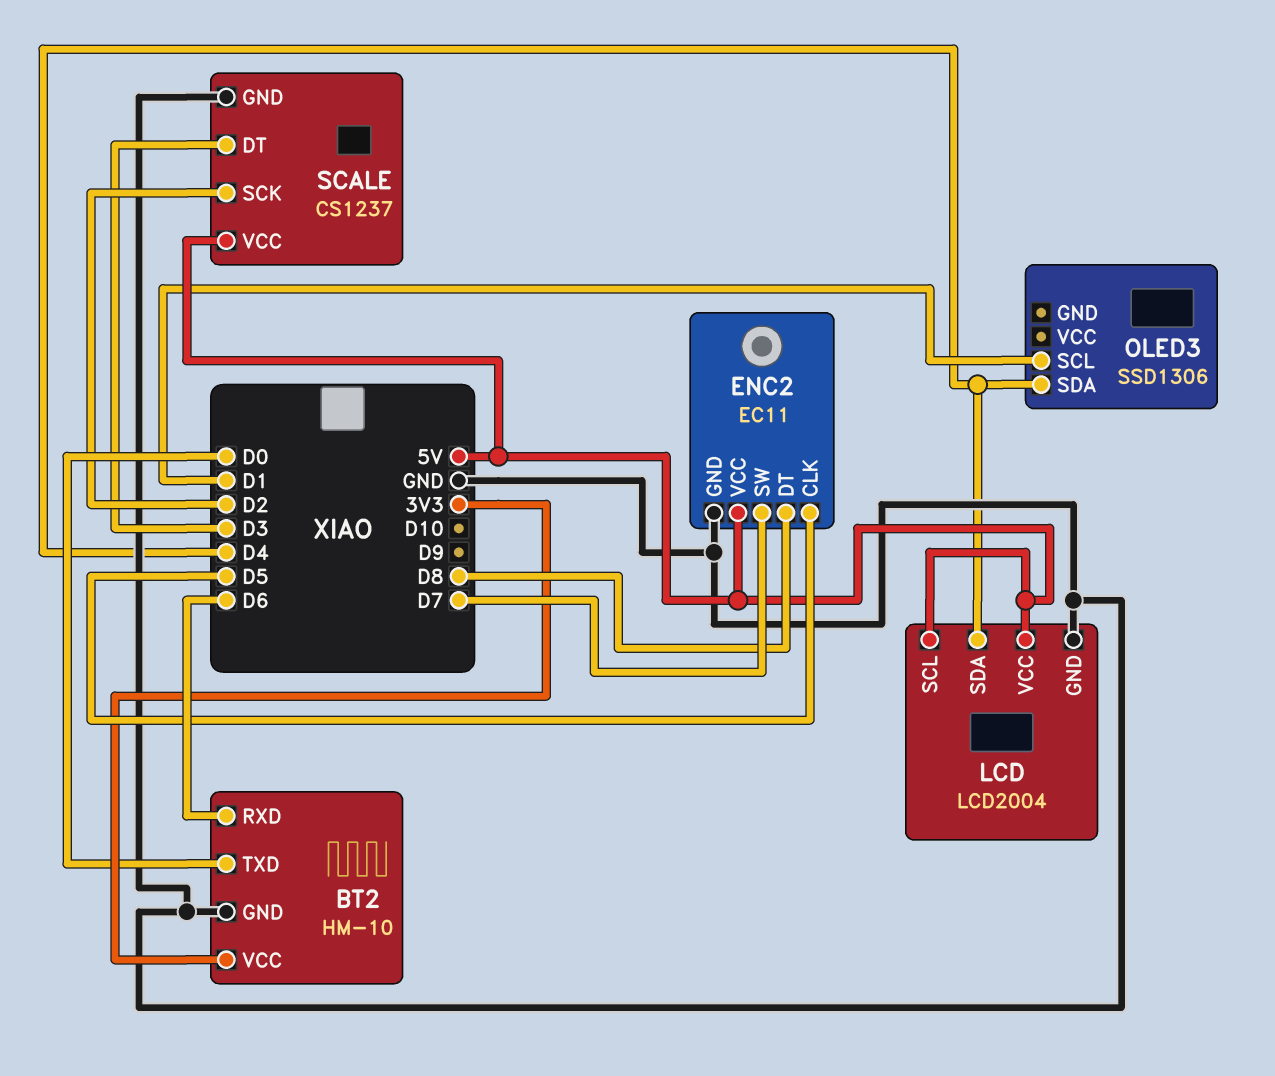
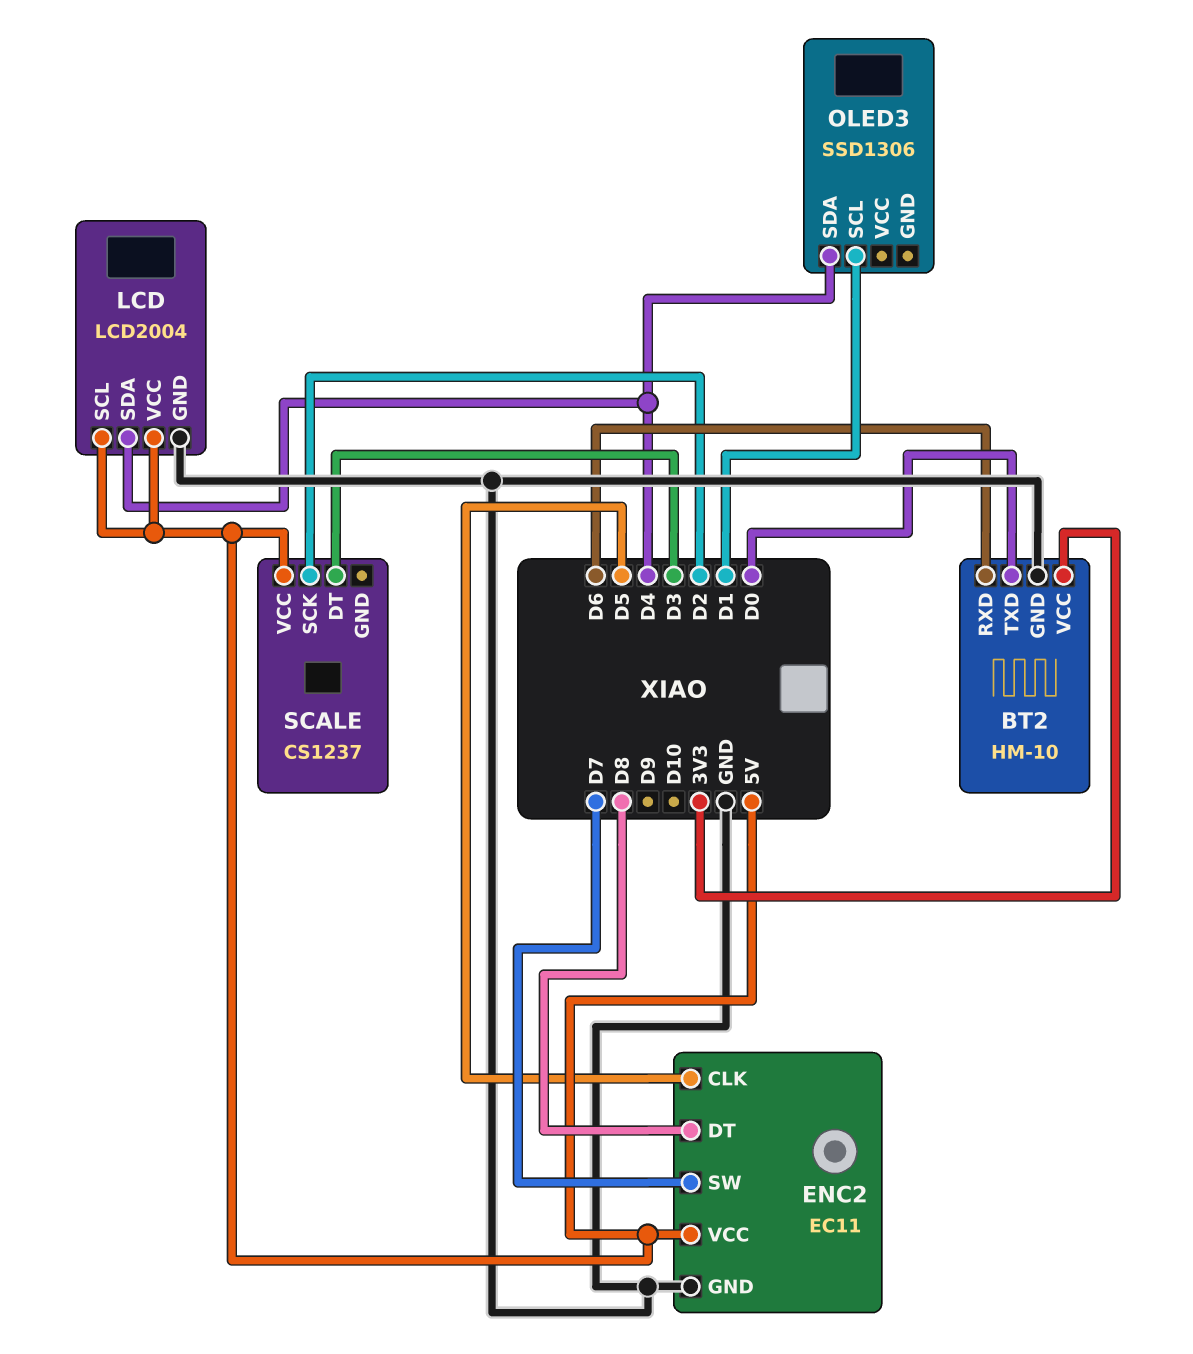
SCALE pin GND: GND -> none

